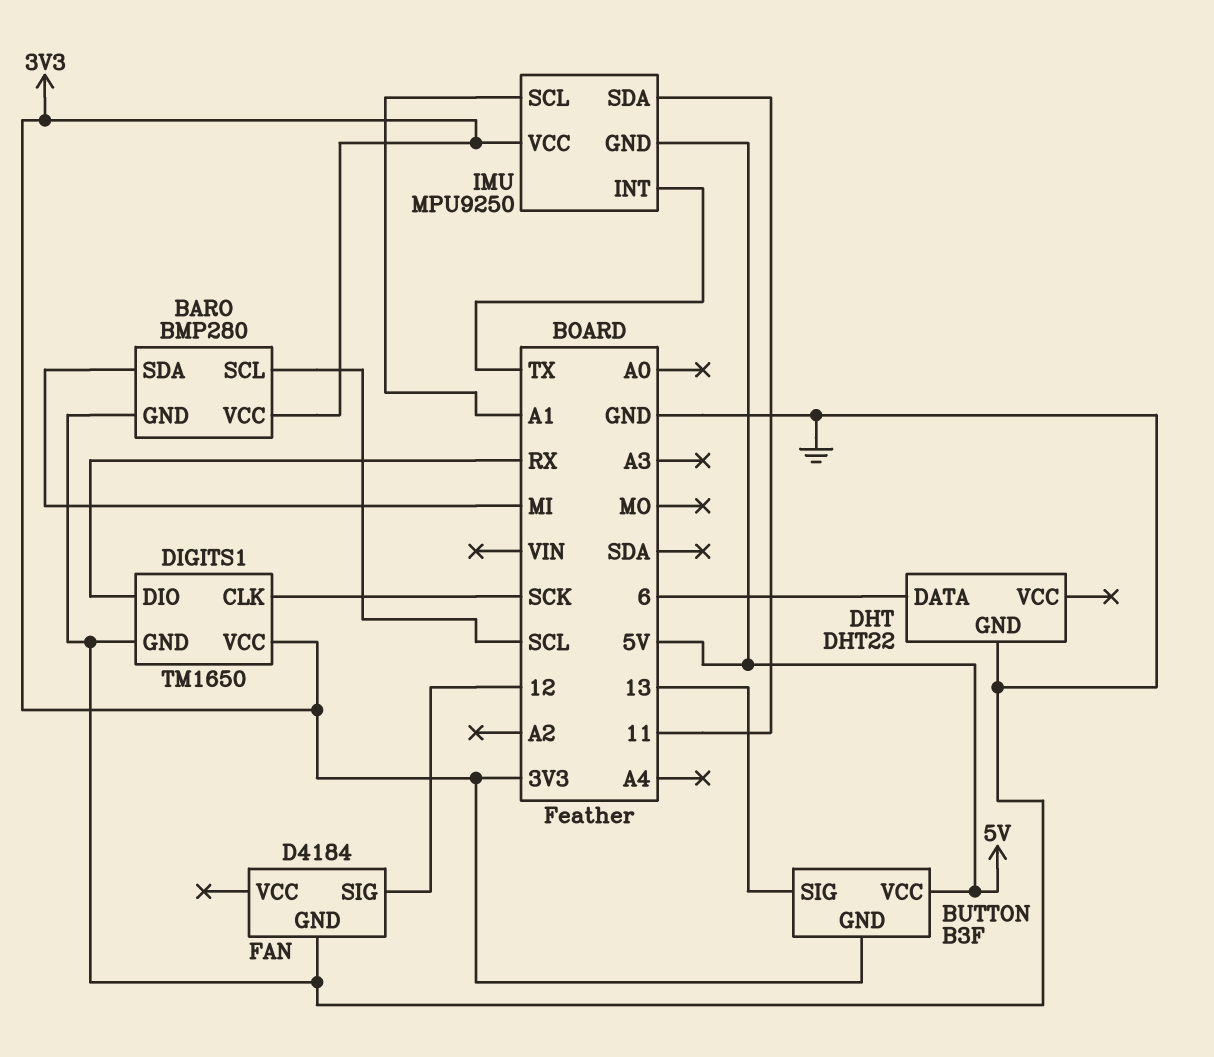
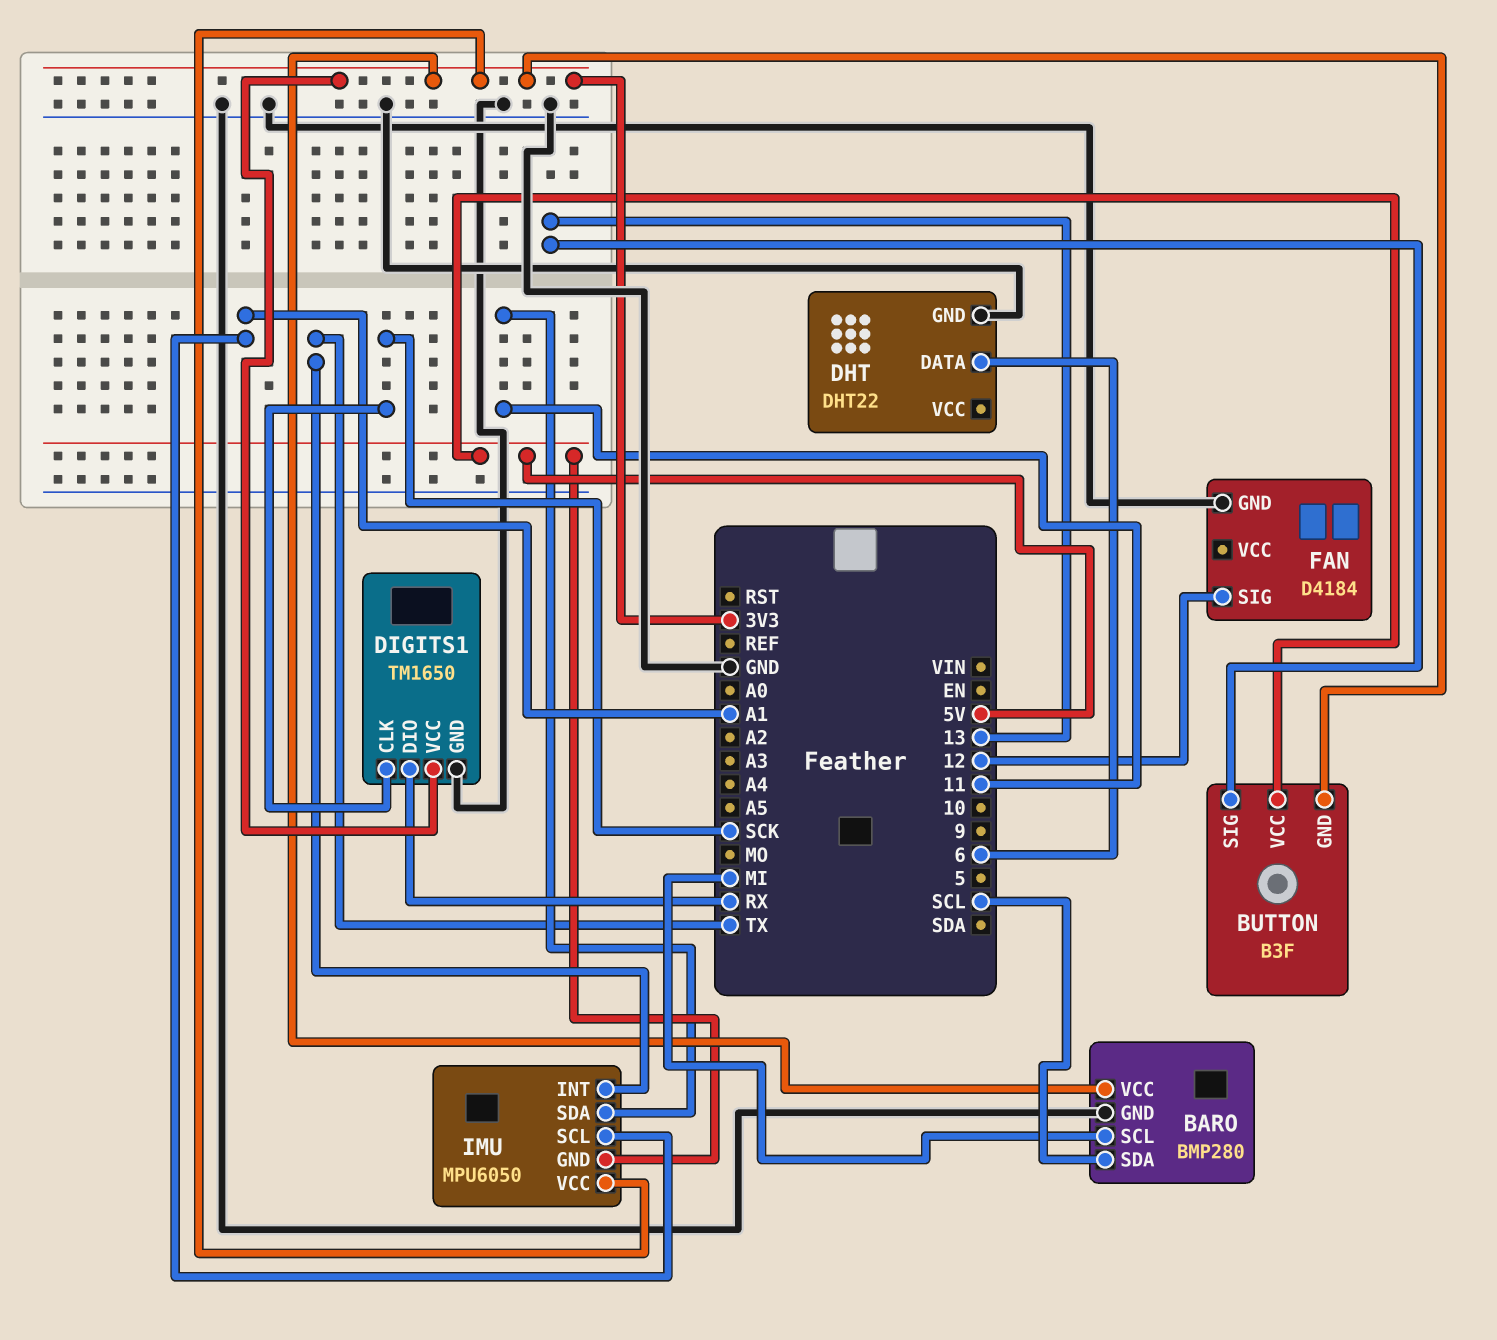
BARO pin SCL: SCL -> MI
BARO pin SDA: MI -> SCL
IMU: MPU9250 -> MPU6050

